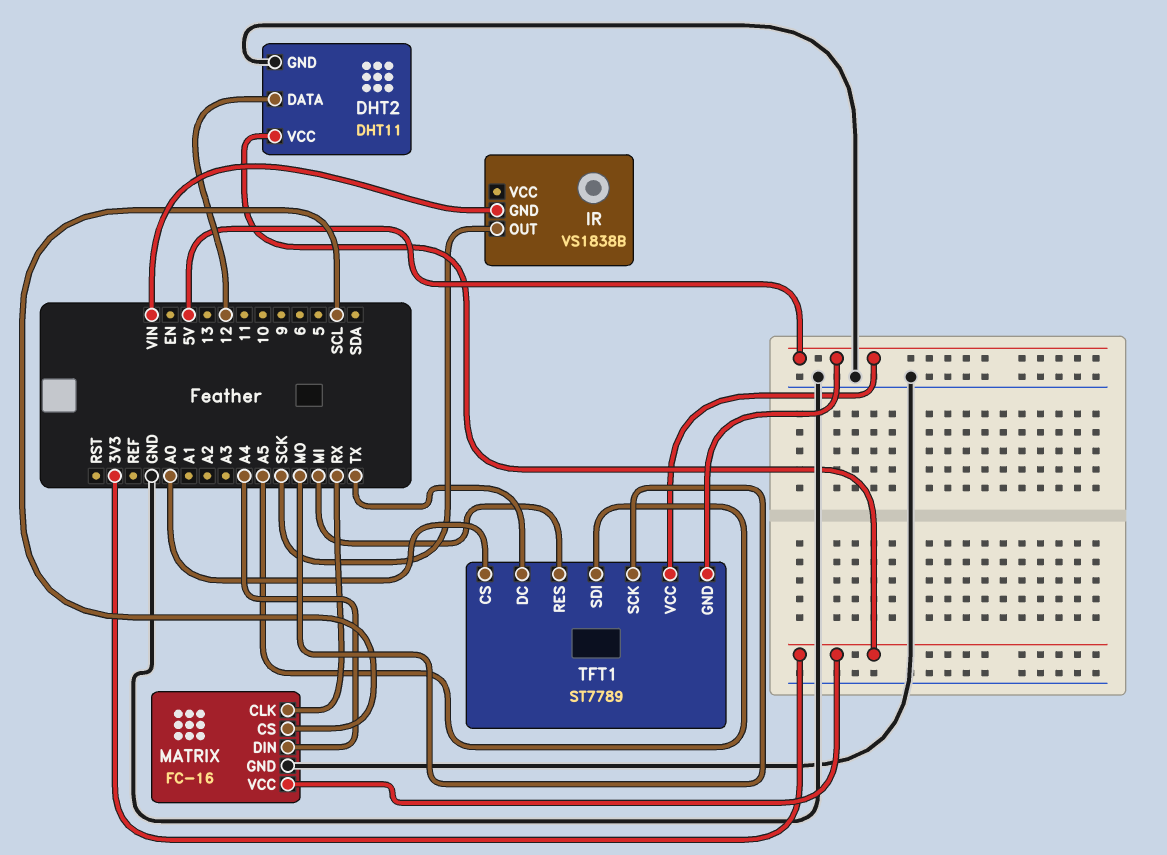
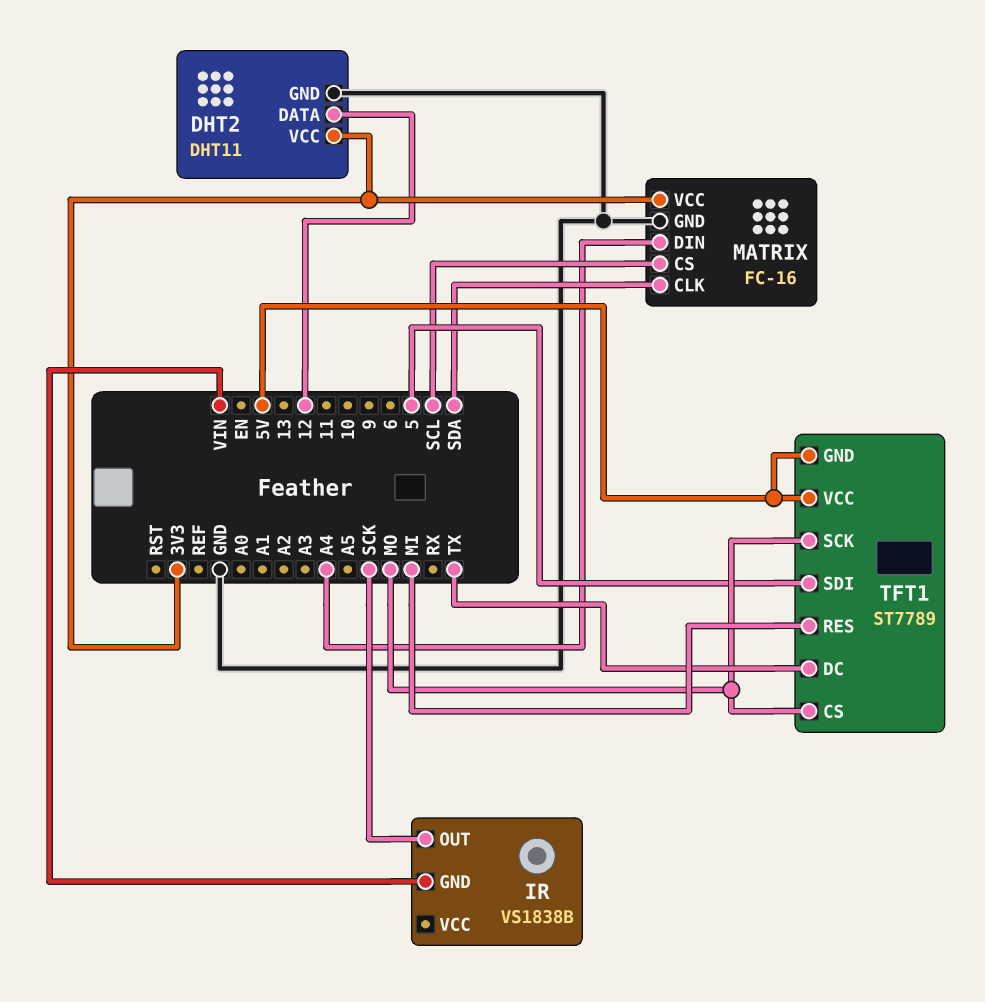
MATRIX pin CLK: RX -> SDA
TFT1 pin CS: A0 -> MO
TFT1 pin SDI: A5 -> 5

